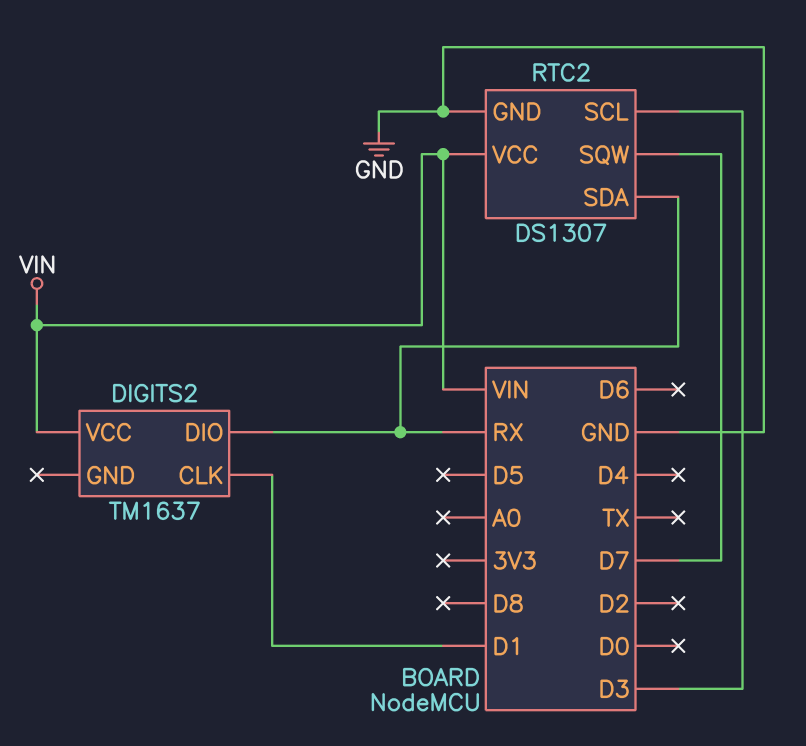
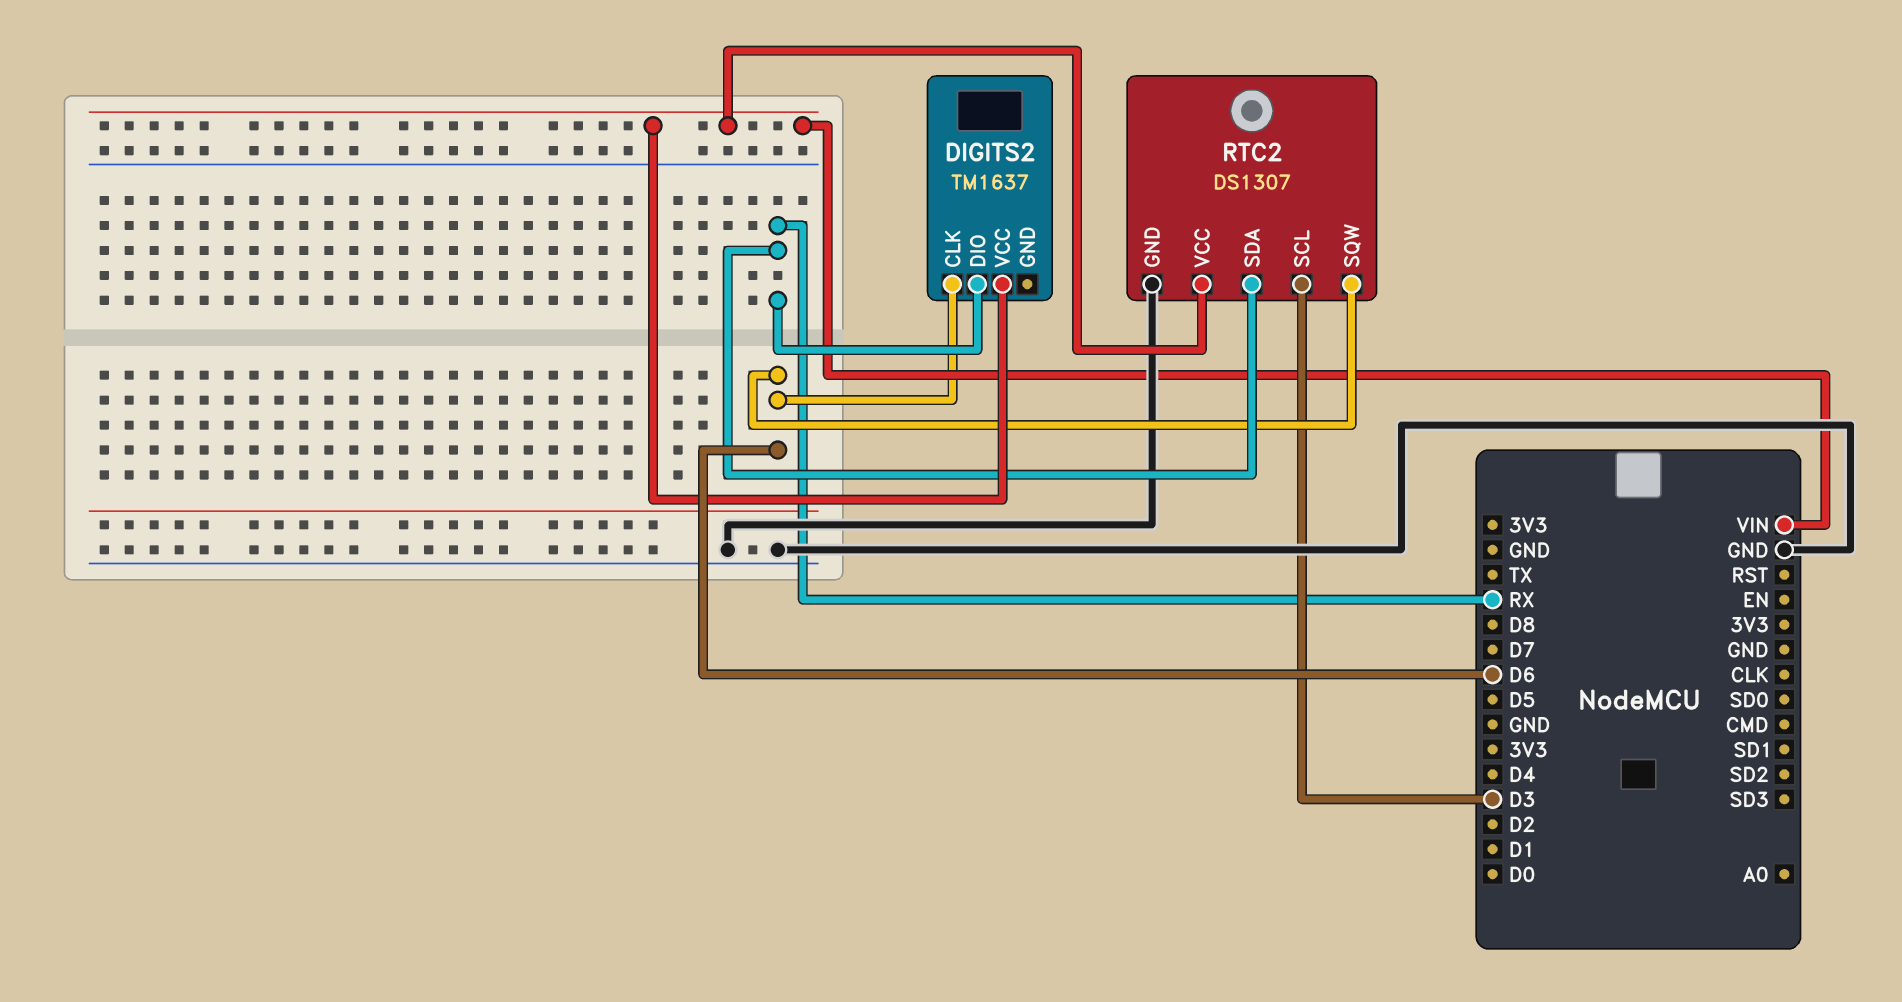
DIGITS2 pin CLK: D1 -> D6
RTC2 pin SQW: D7 -> D6

